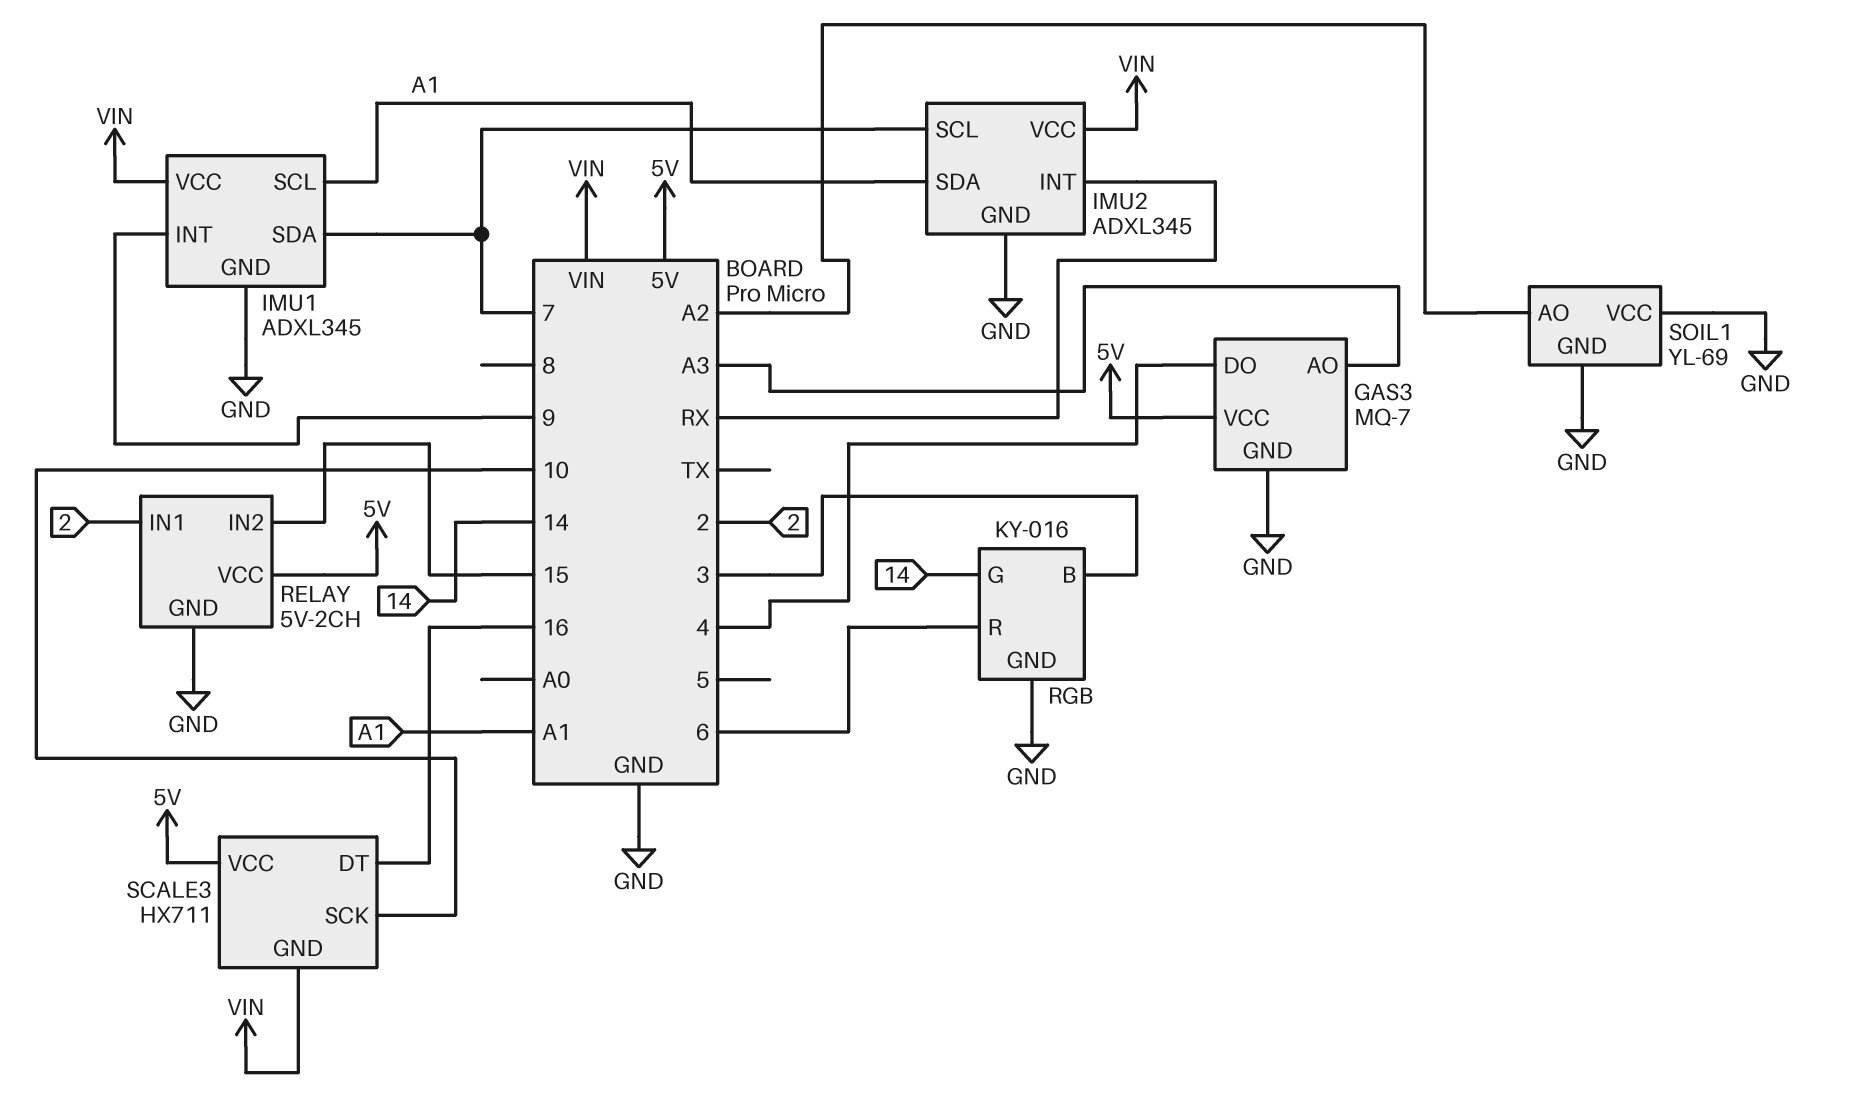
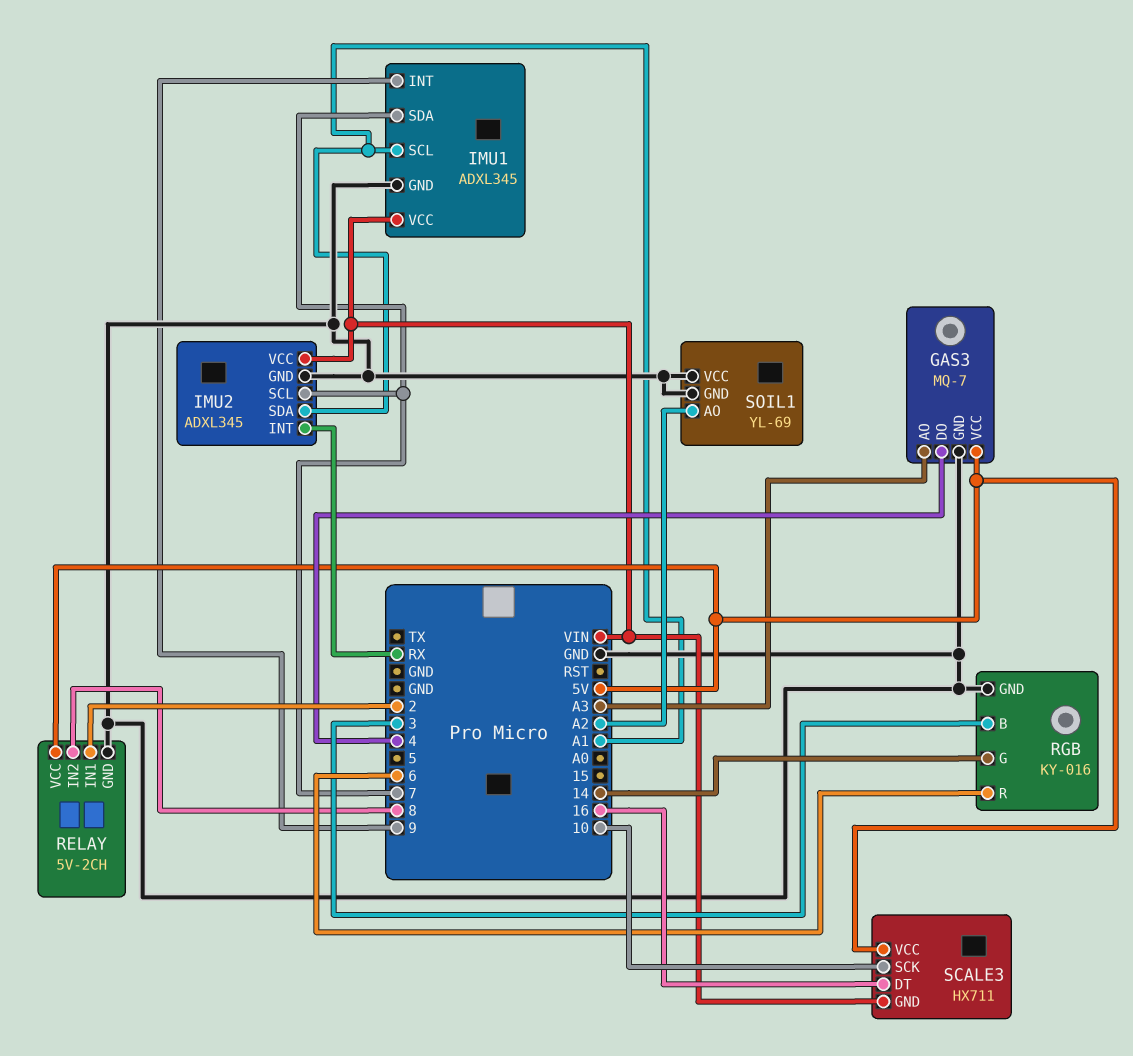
RELAY pin IN2: 15 -> 8

